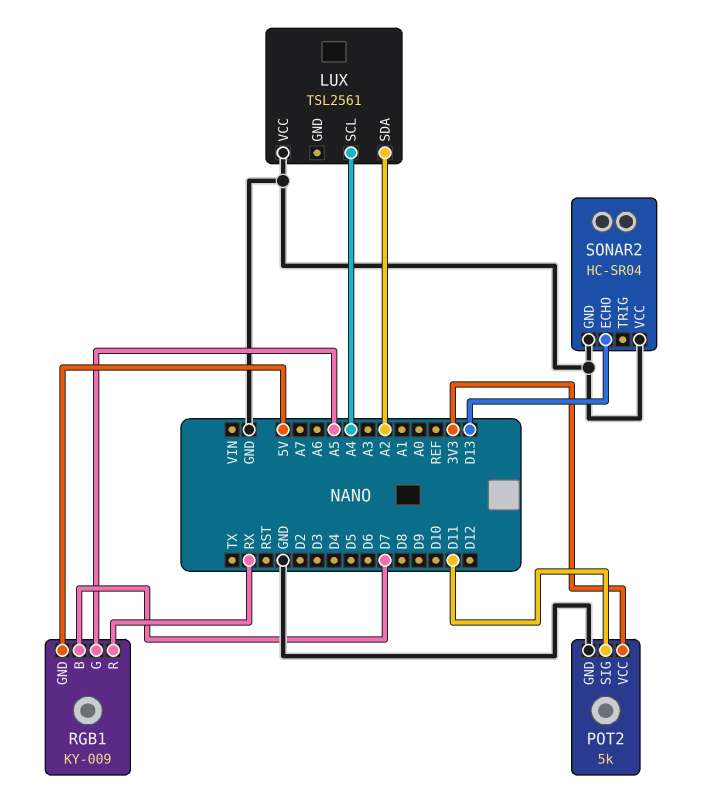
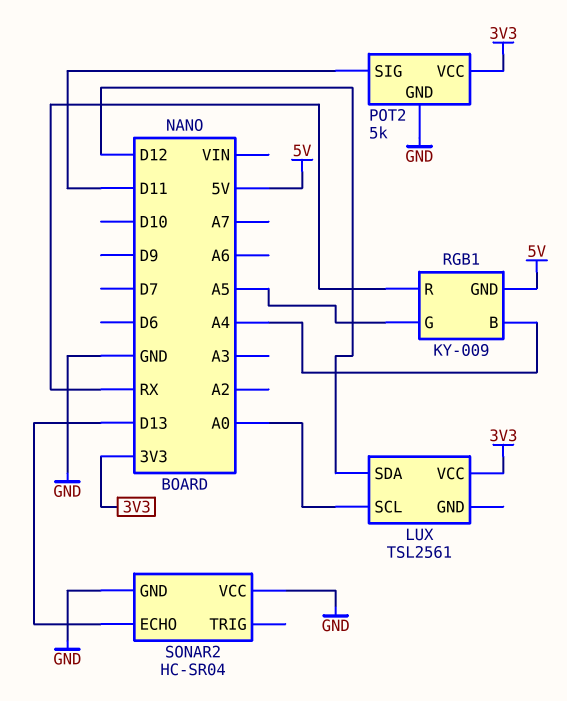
LUX pin SCL: A4 -> A0
LUX pin SDA: A2 -> D12
LUX pin VCC: GND -> 3V3
RGB1 pin B: D7 -> A4

